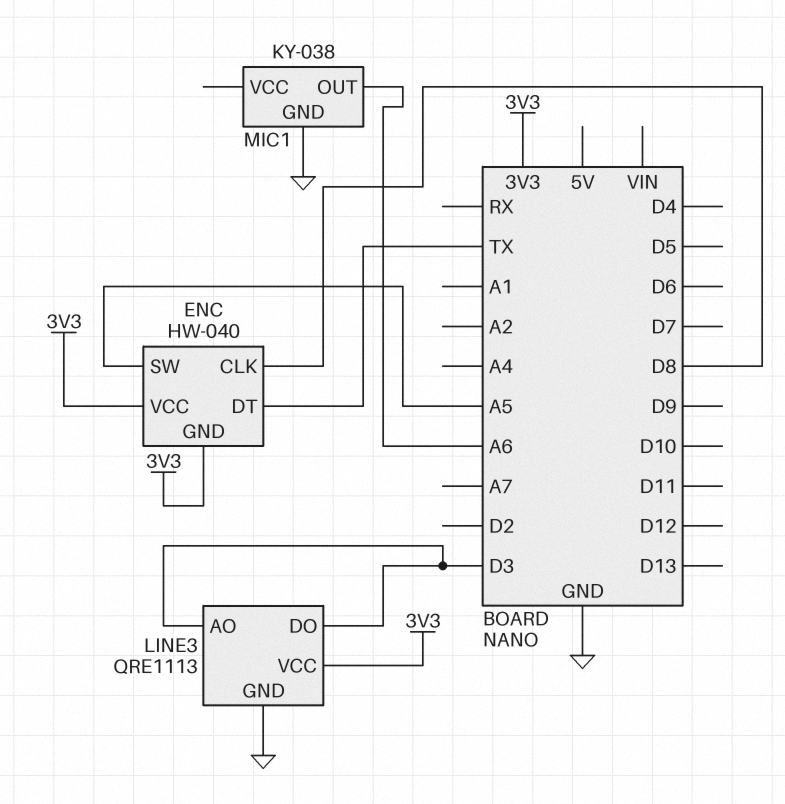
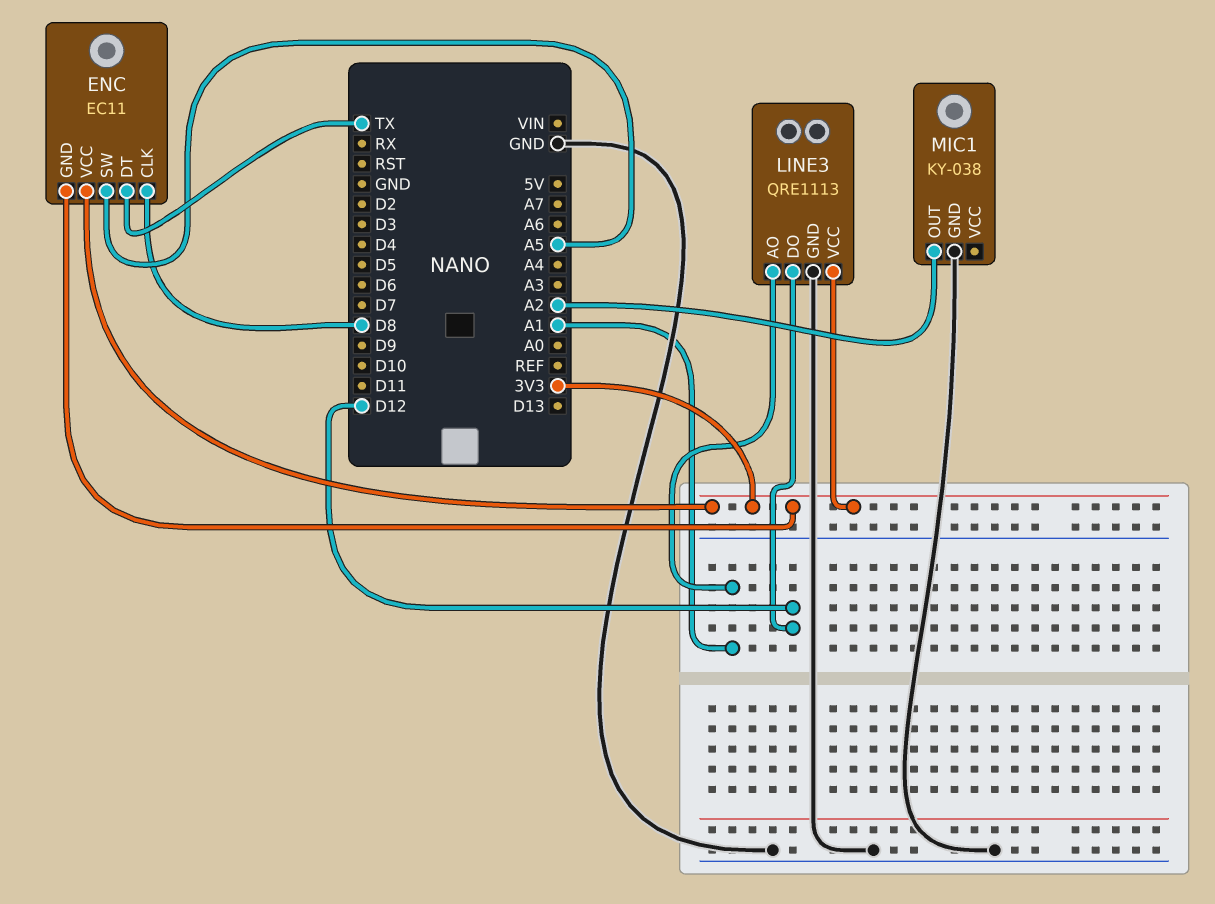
ENC: HW-040 -> EC11
LINE3 pin AO: D3 -> A1
LINE3 pin DO: D3 -> D12
MIC1 pin OUT: A6 -> A2

